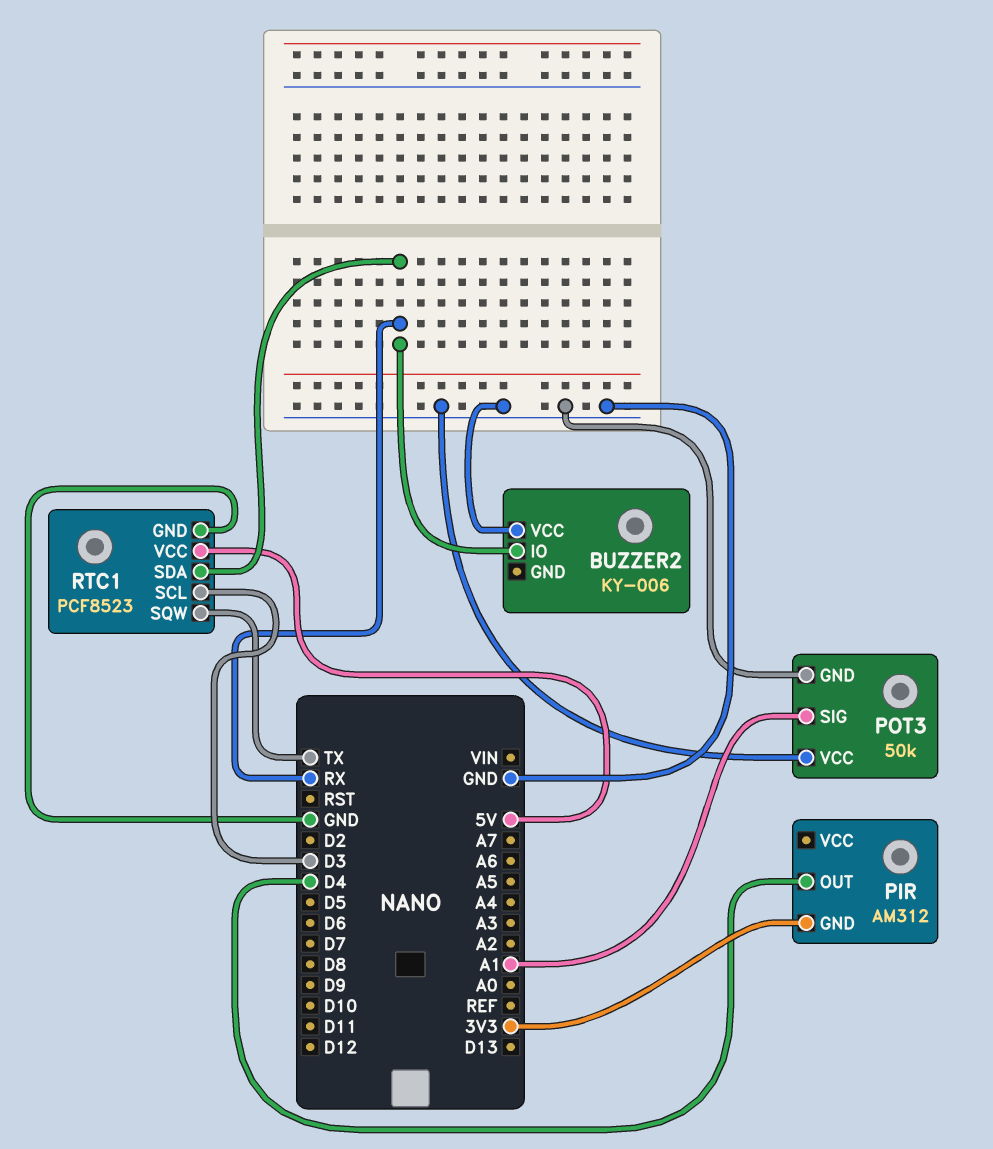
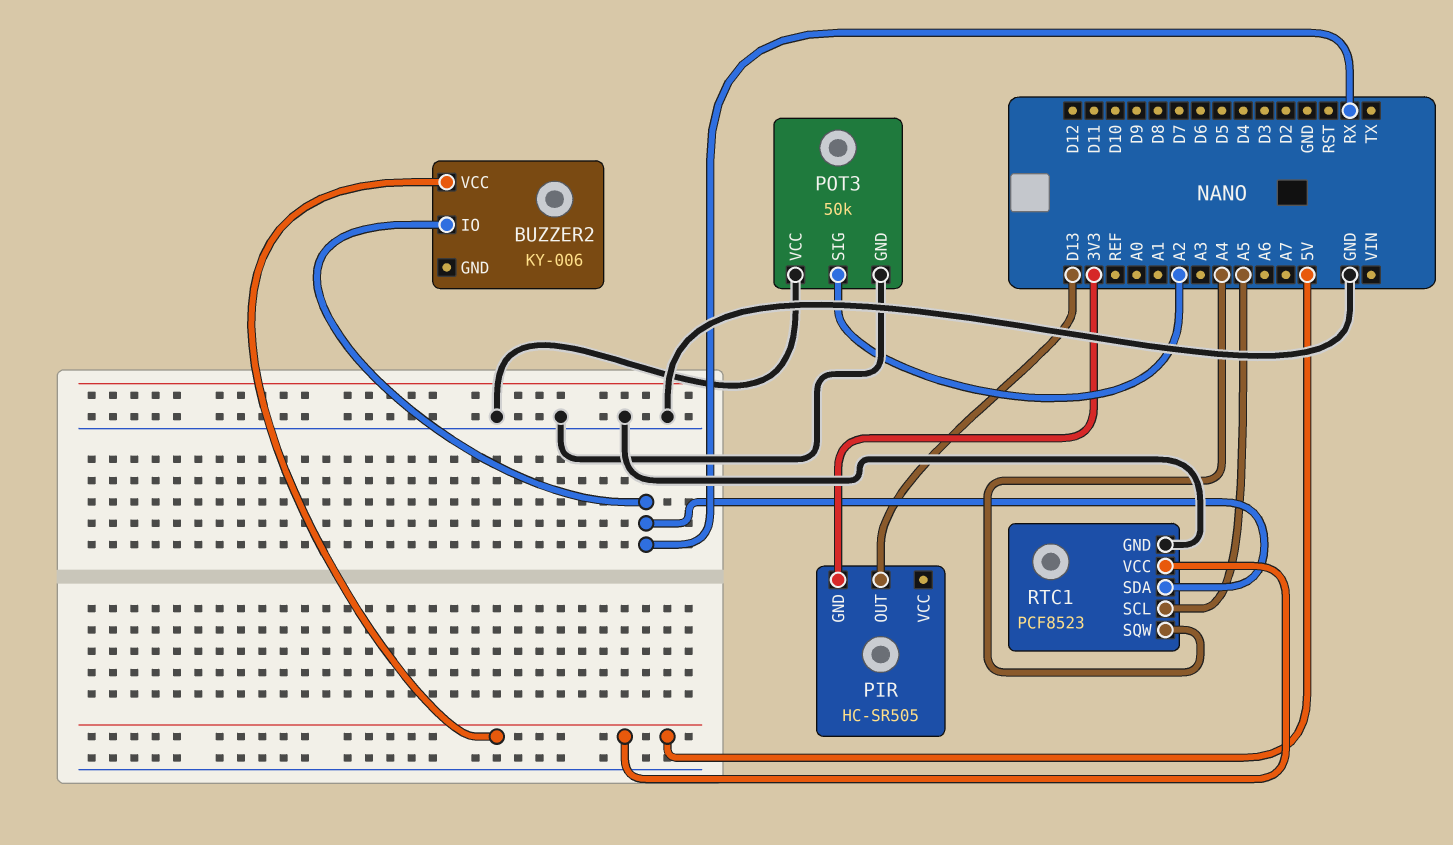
BUZZER2 pin VCC: GND -> 5V
PIR: AM312 -> HC-SR505
PIR pin OUT: D4 -> D13
POT3 pin SIG: A1 -> A2
RTC1 pin SCL: D3 -> A5
RTC1 pin SQW: TX -> A4

